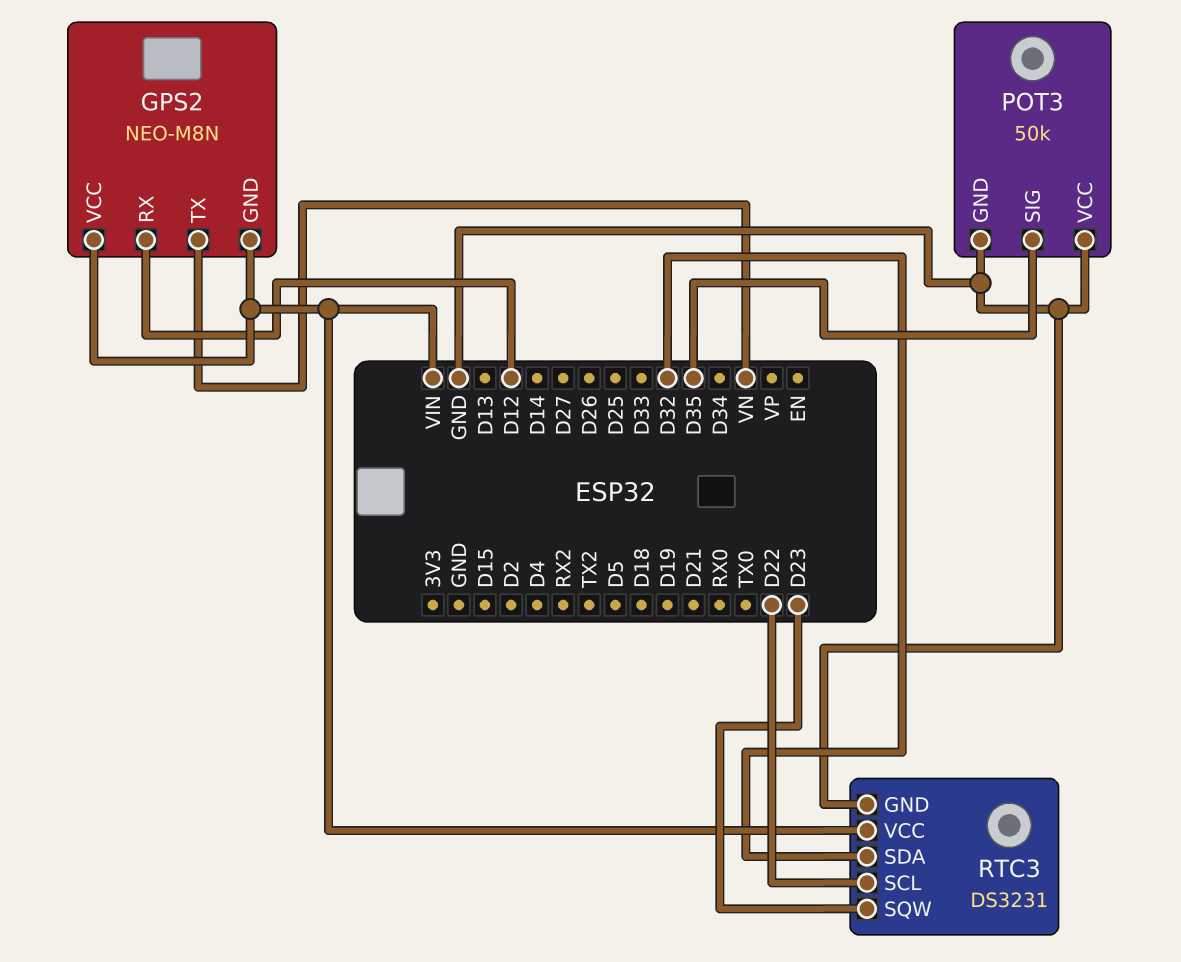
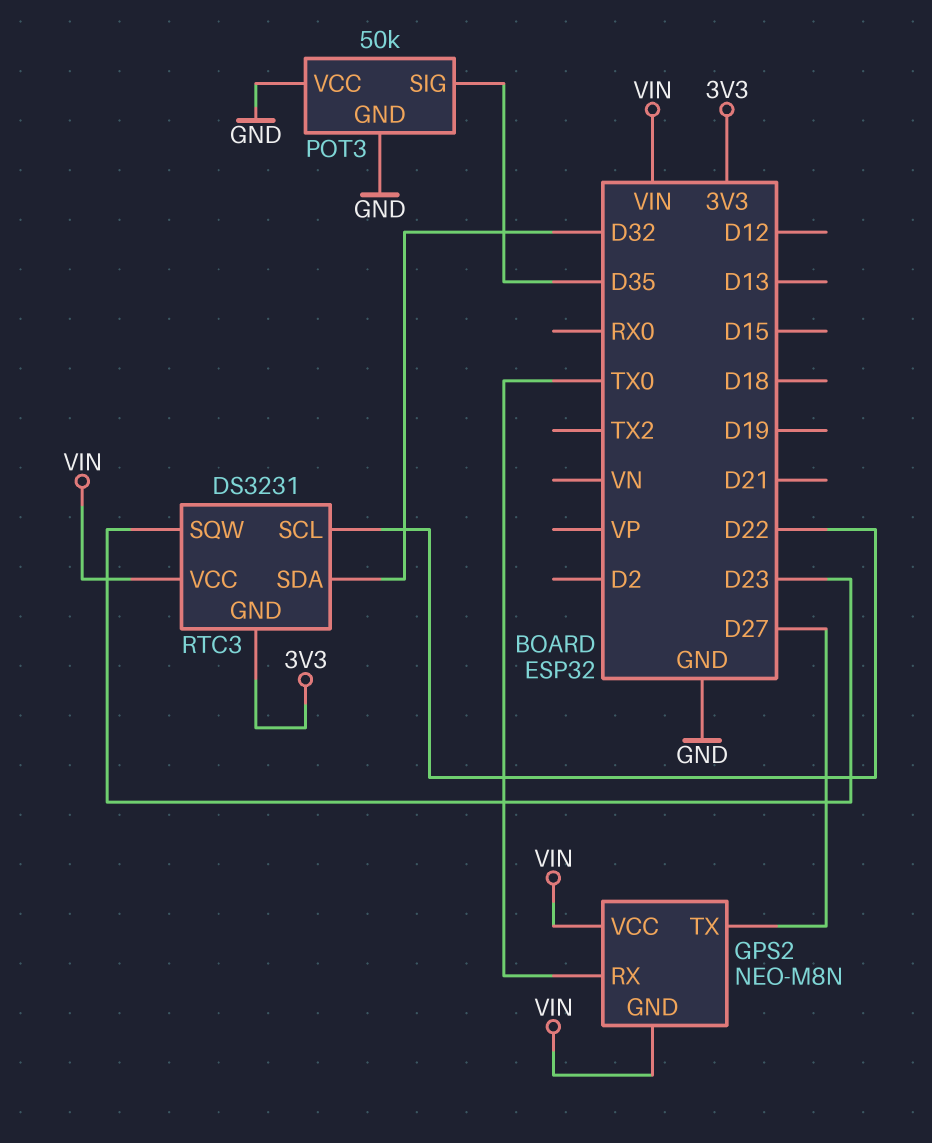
GPS2 pin RX: D12 -> TX0
GPS2 pin TX: VN -> D27
RTC3 pin GND: GND -> 3V3

